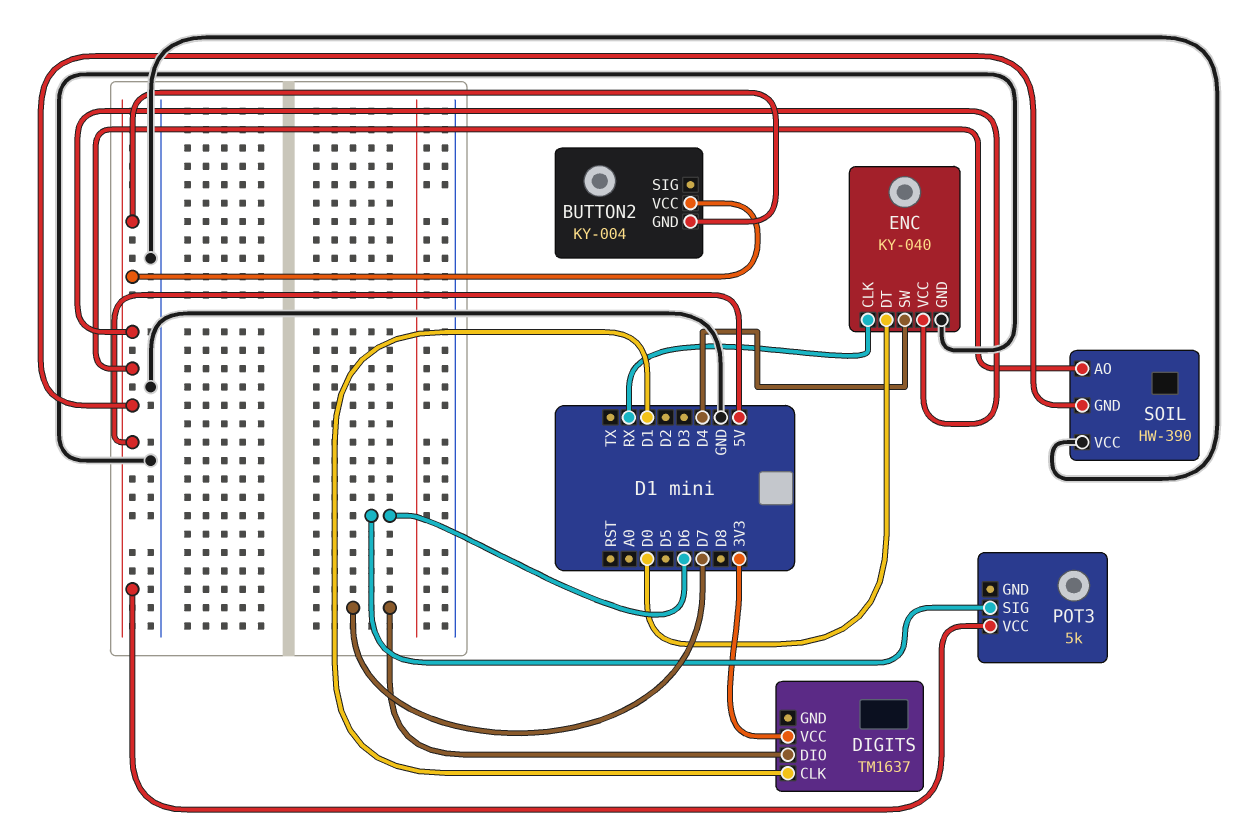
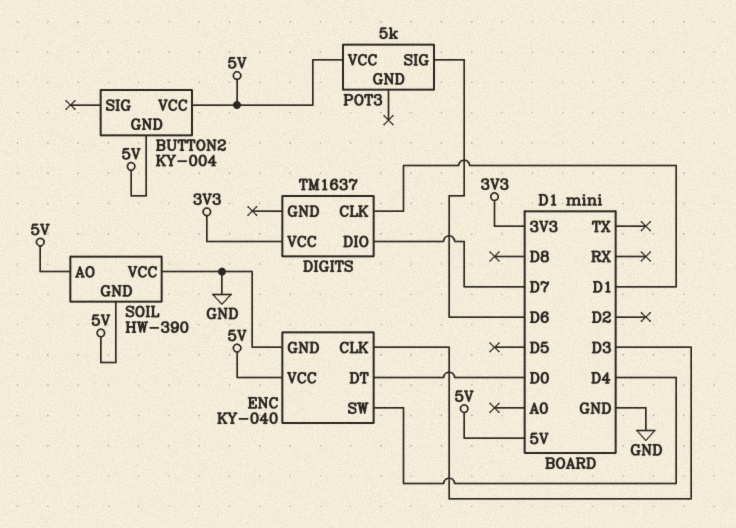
ENC pin CLK: RX -> D3

